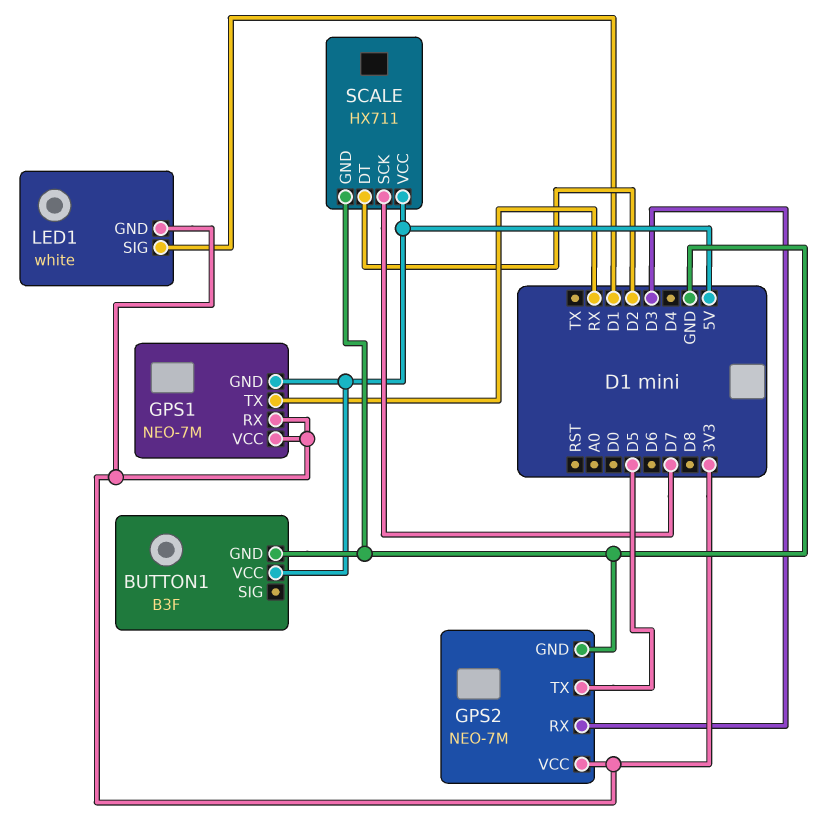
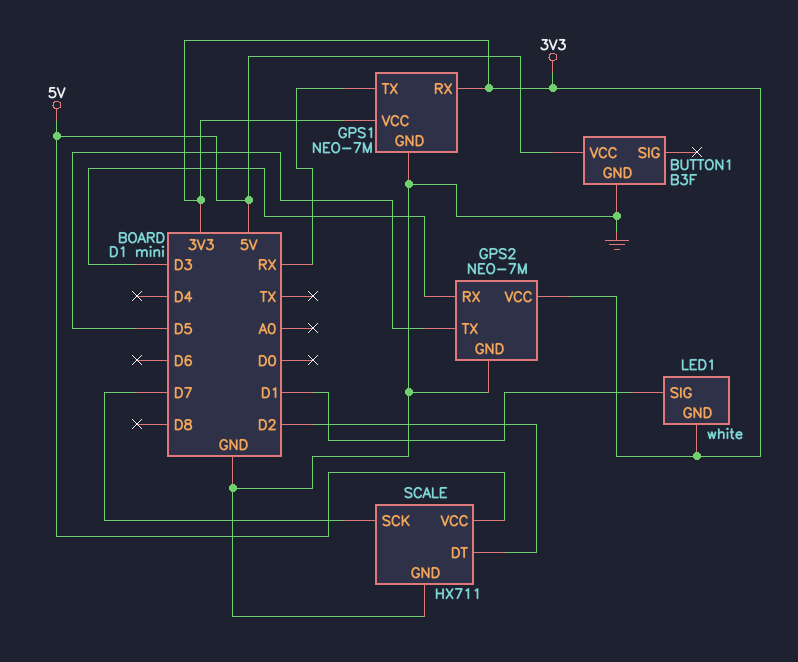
GPS1 pin GND: 5V -> GND

